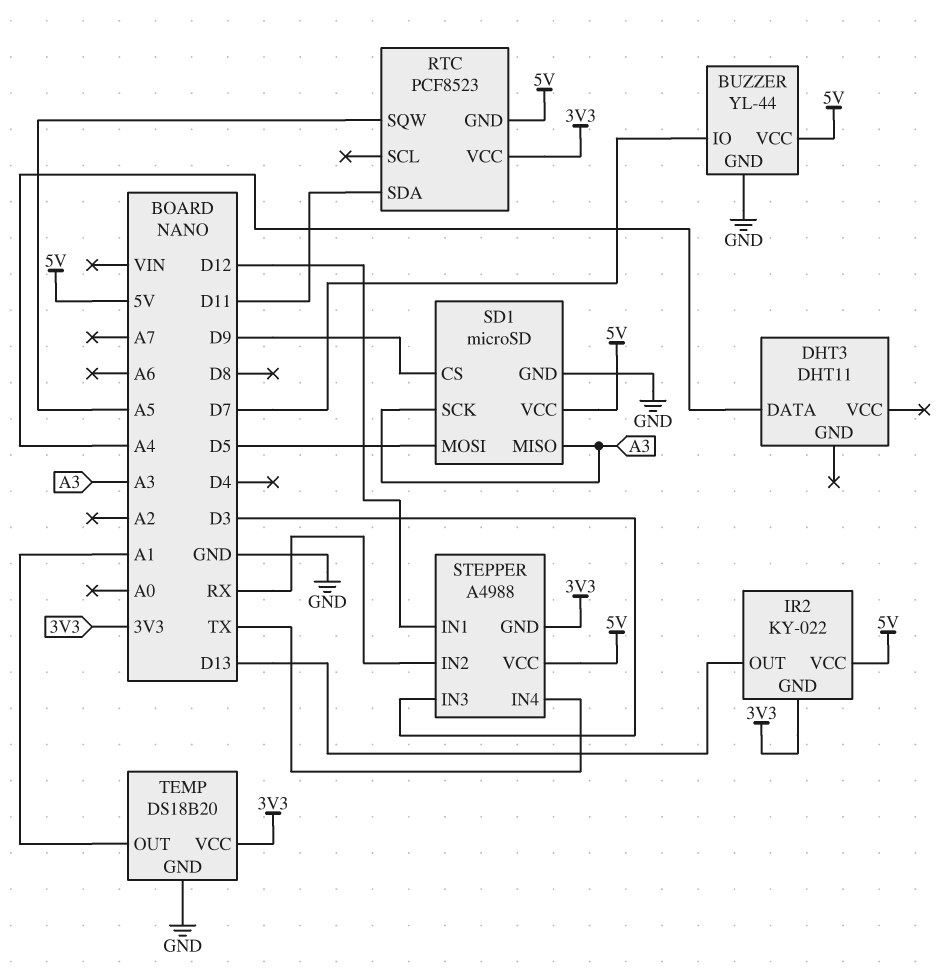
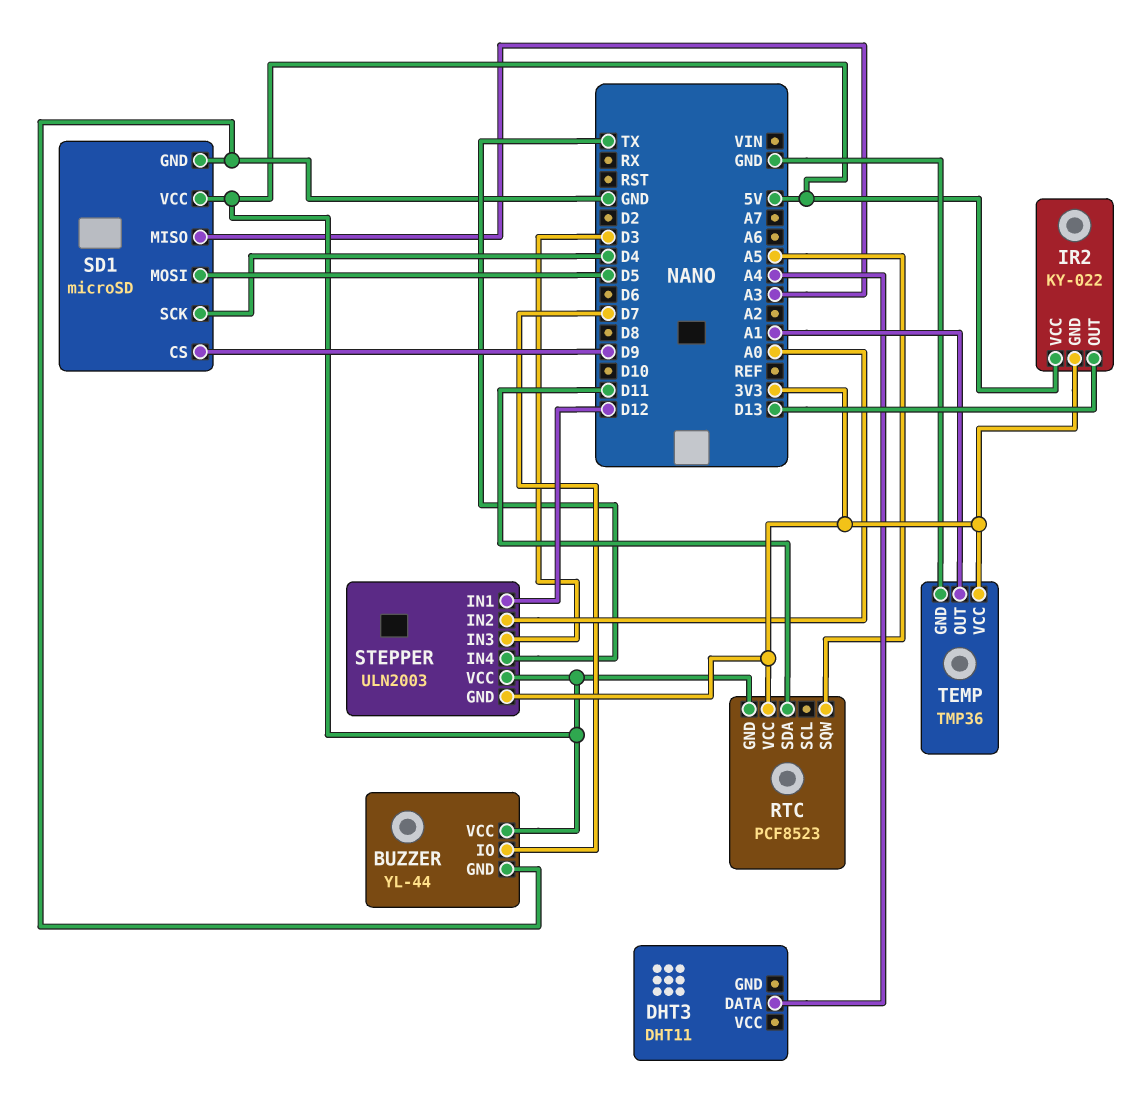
SD1 pin SCK: A3 -> D4
STEPPER: A4988 -> ULN2003
STEPPER pin IN2: RX -> A0
TEMP: DS18B20 -> TMP36

